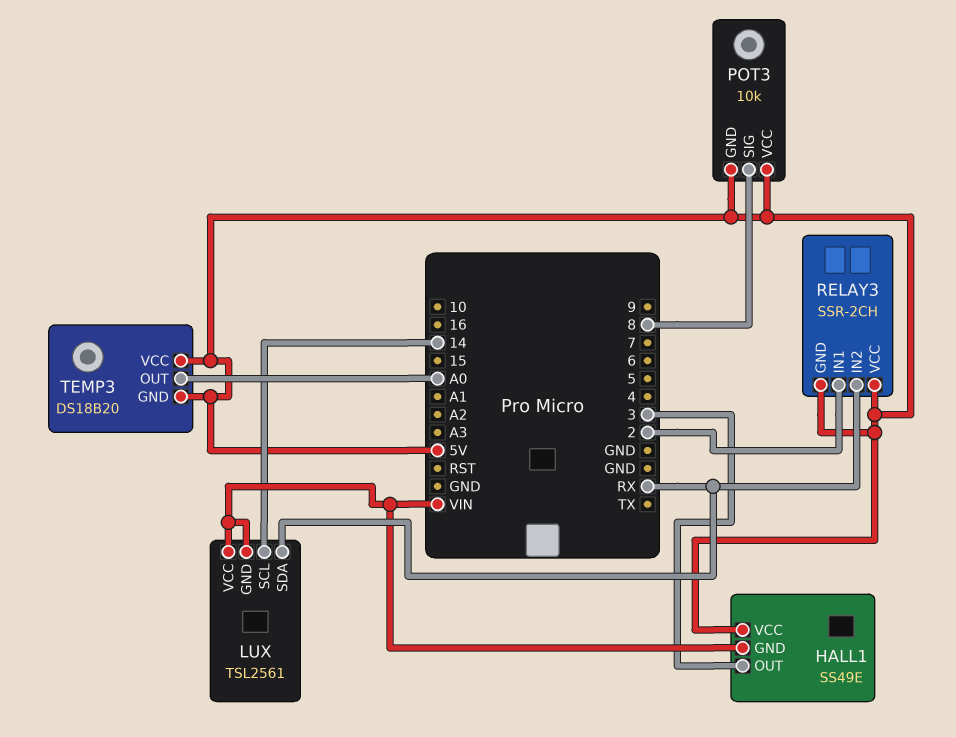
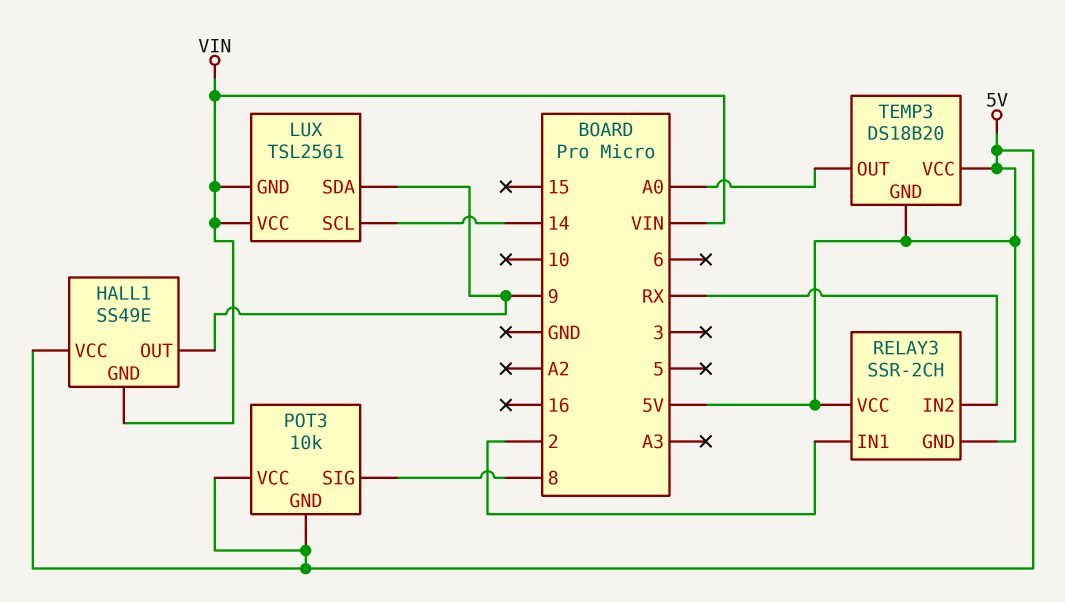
HALL1 pin OUT: 3 -> 9
LUX pin SDA: RX -> 9

